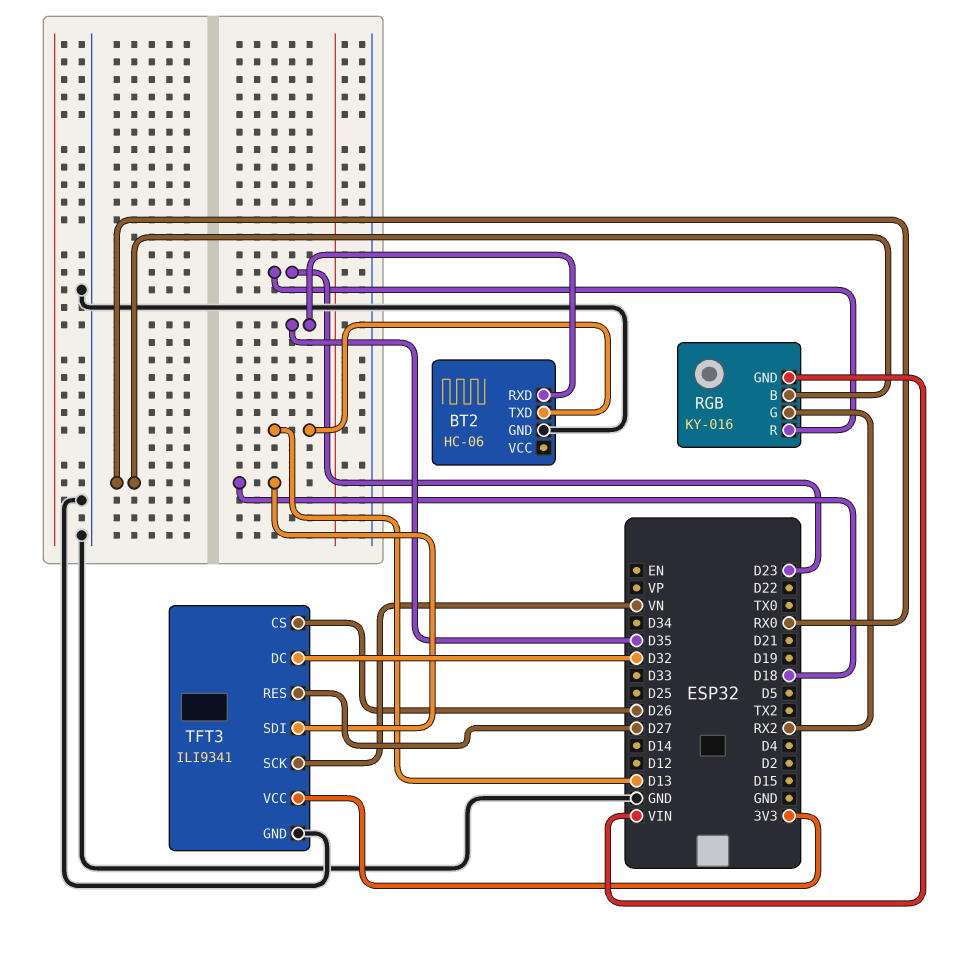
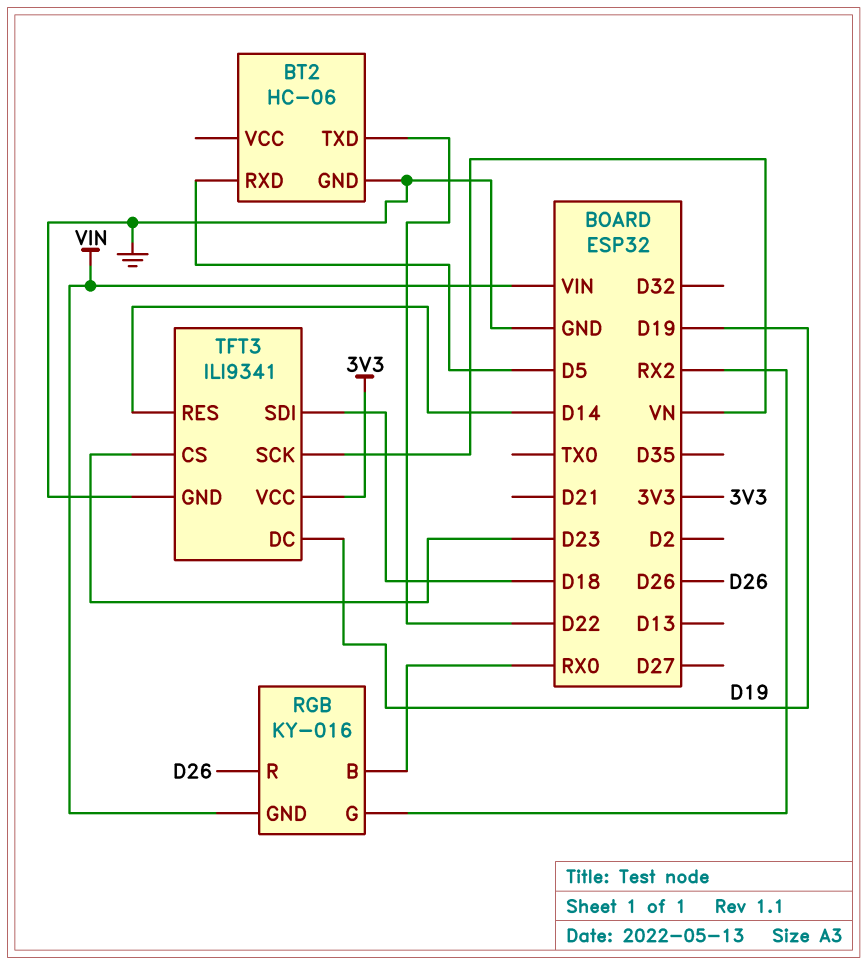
BT2 pin RXD: D35 -> D5
BT2 pin TXD: D13 -> D22
RGB pin R: D23 -> D26
TFT3 pin CS: D26 -> D23
TFT3 pin DC: D32 -> D19
TFT3 pin RES: D27 -> D14

